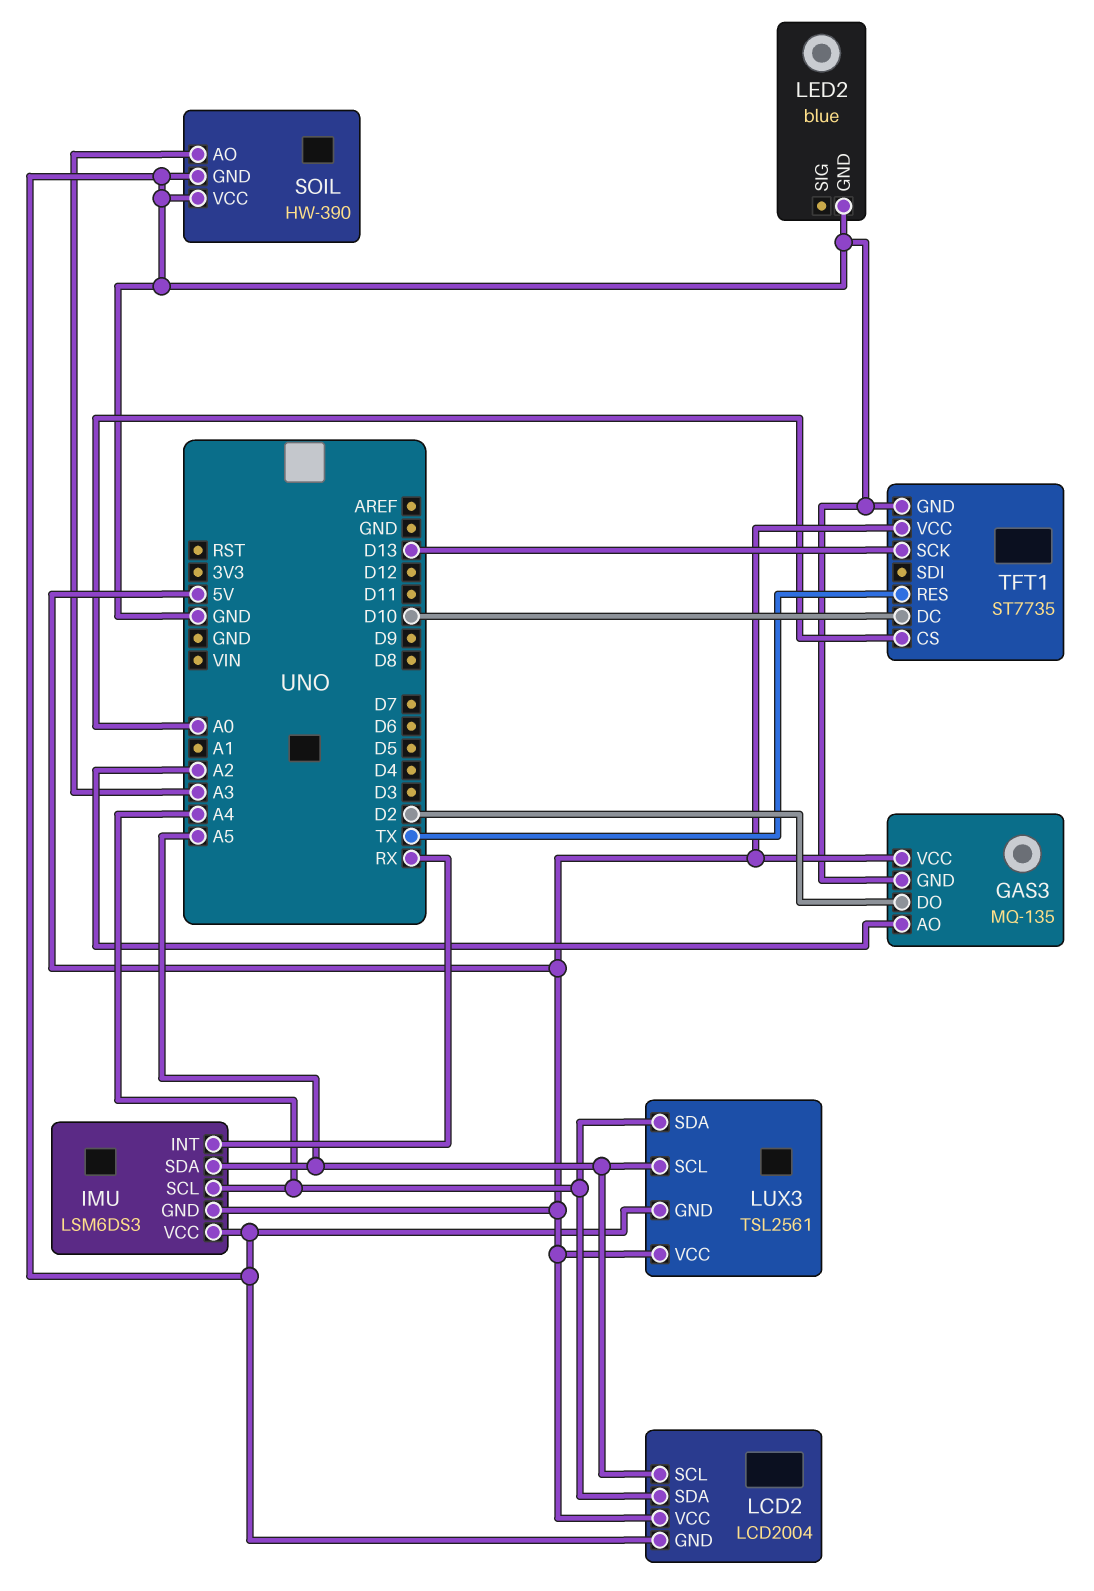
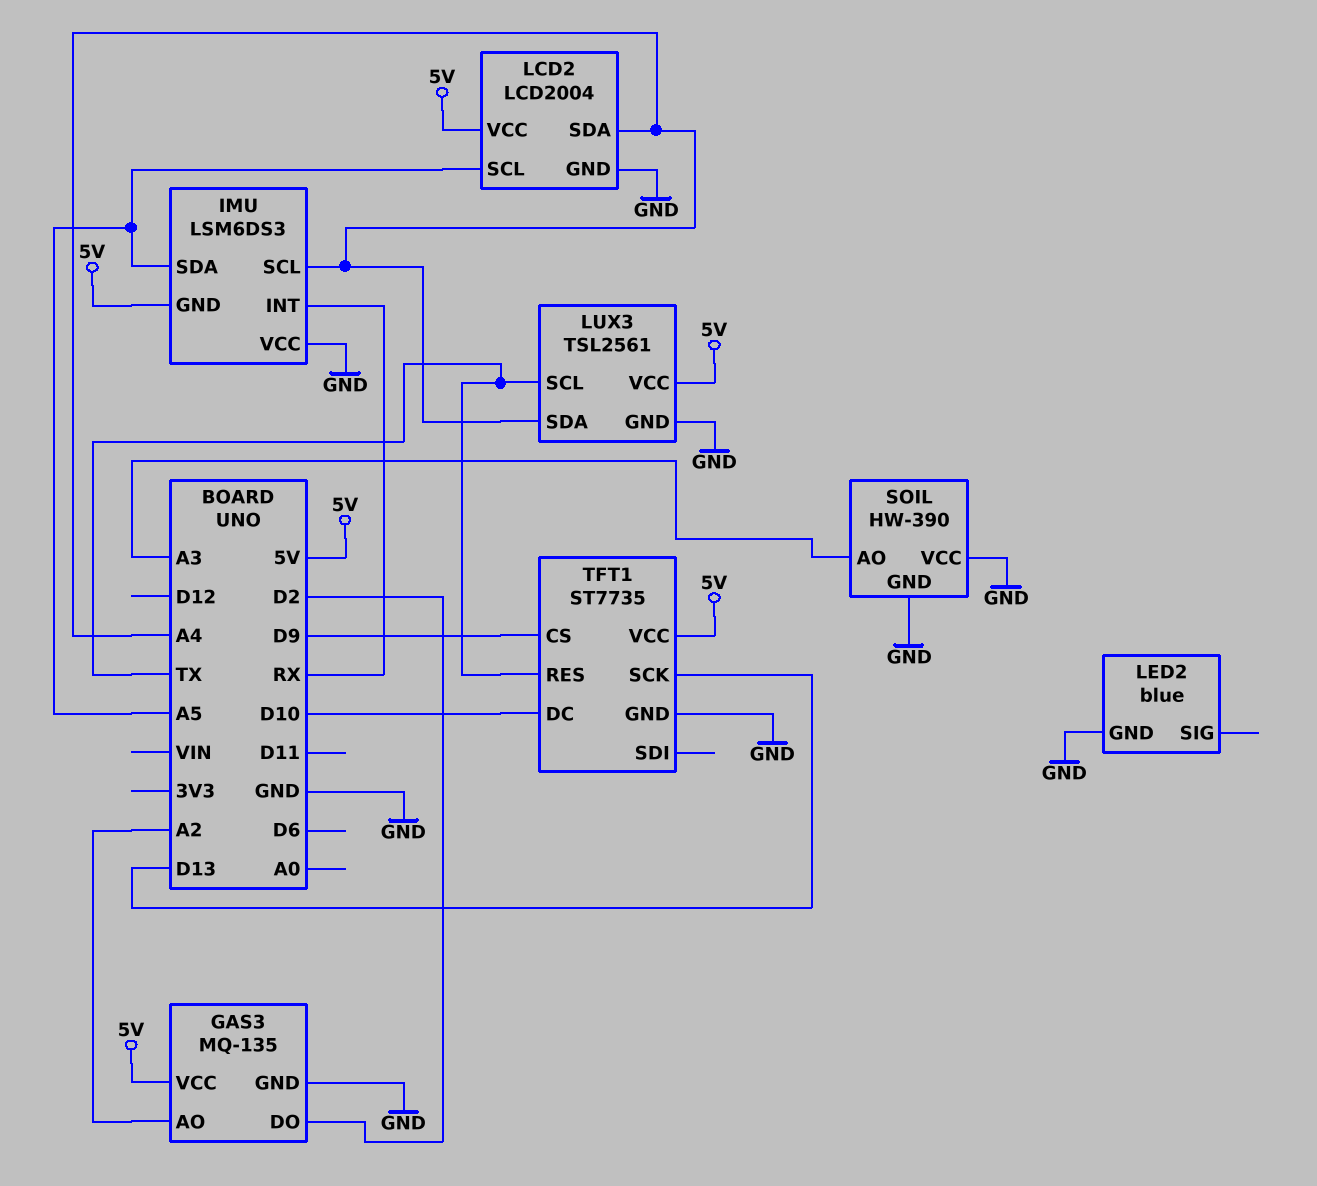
LUX3 pin SCL: A5 -> TX
TFT1 pin CS: A0 -> D9

